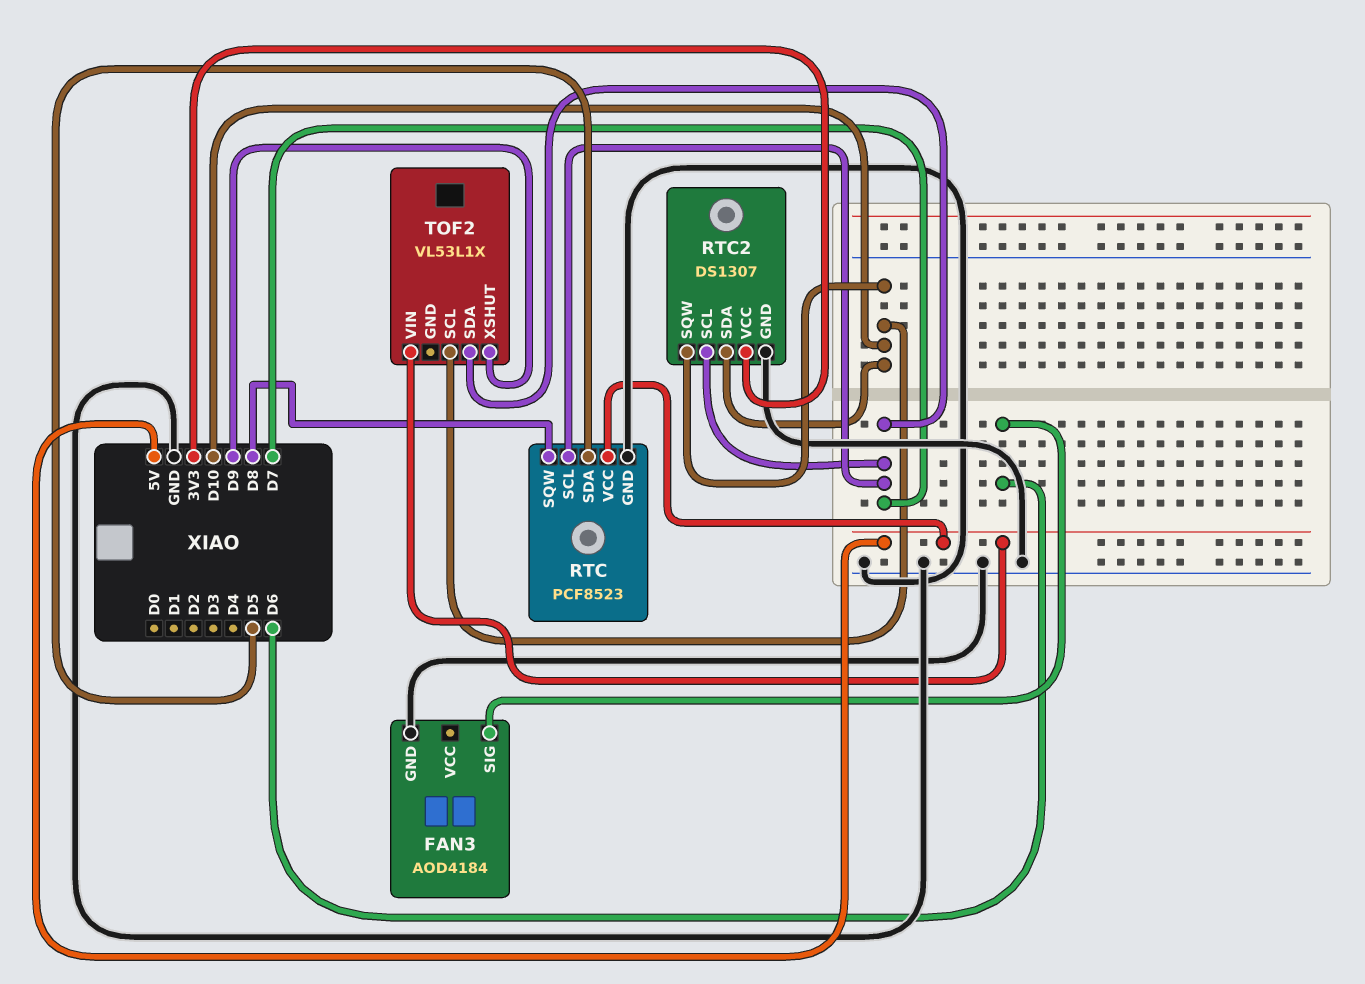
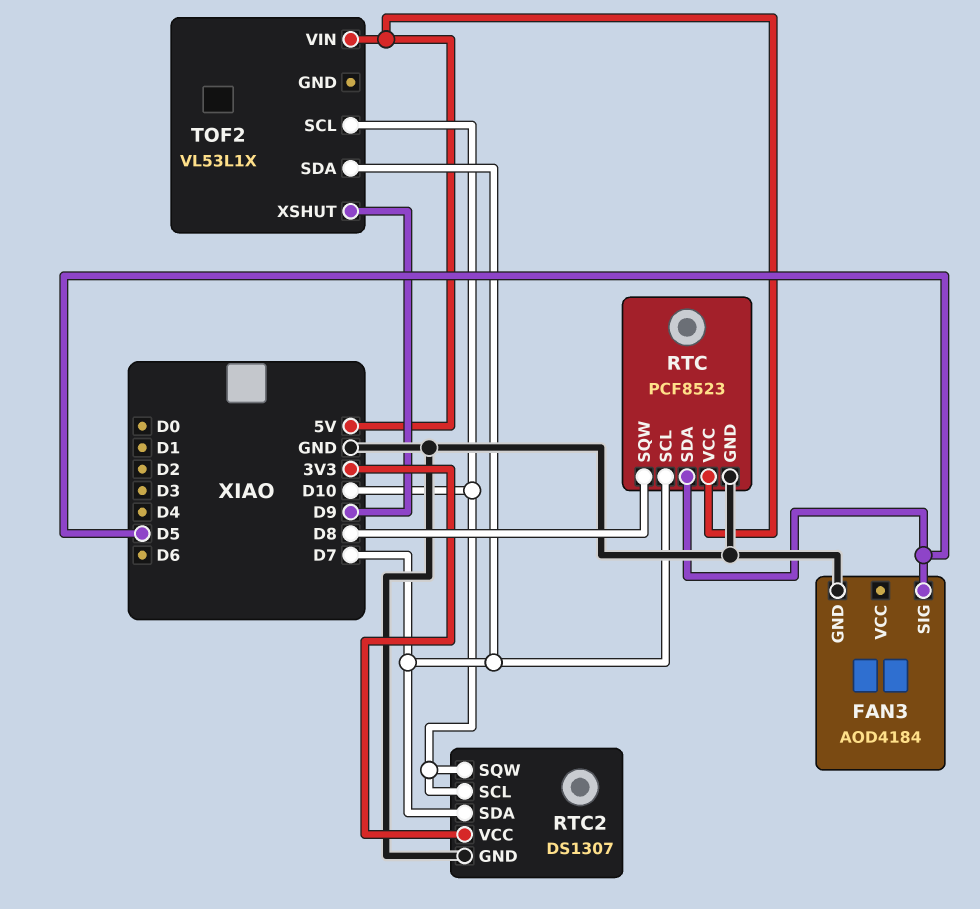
FAN3 pin SIG: D6 -> D5
RTC2 pin SCL: D7 -> D10
RTC2 pin SDA: D10 -> D7

